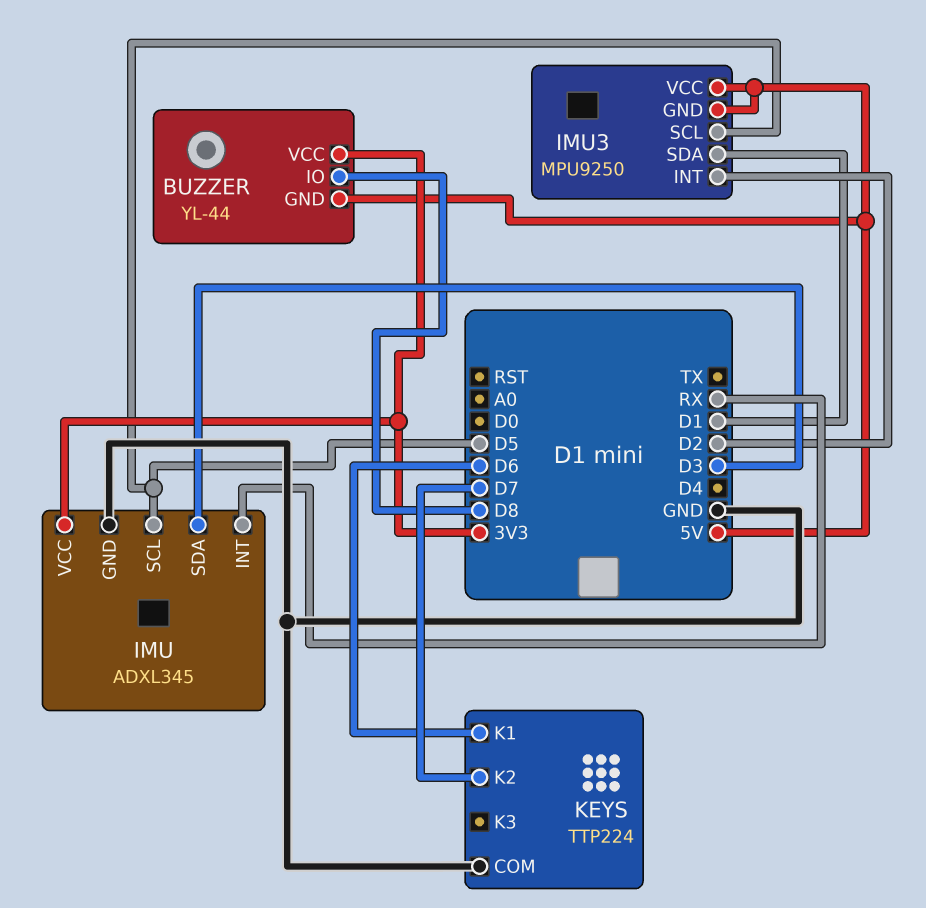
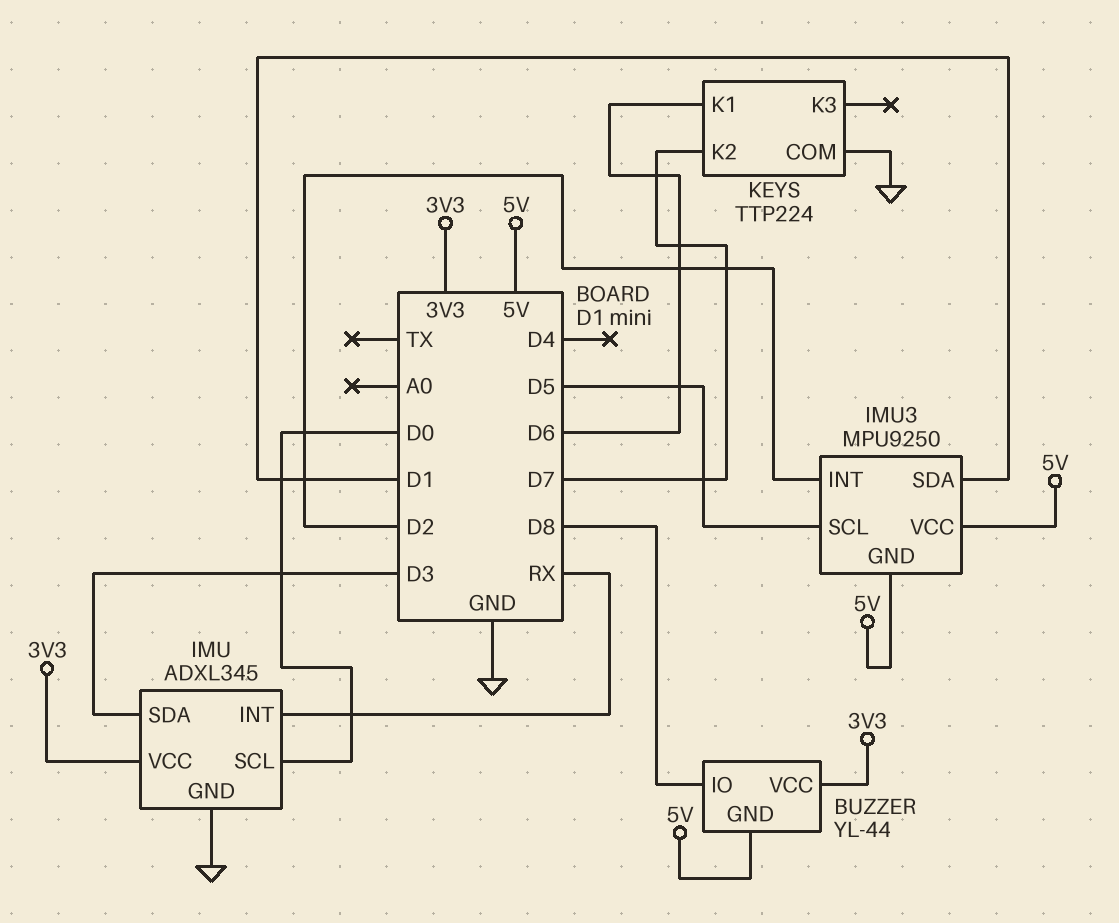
IMU pin SCL: D5 -> D0

